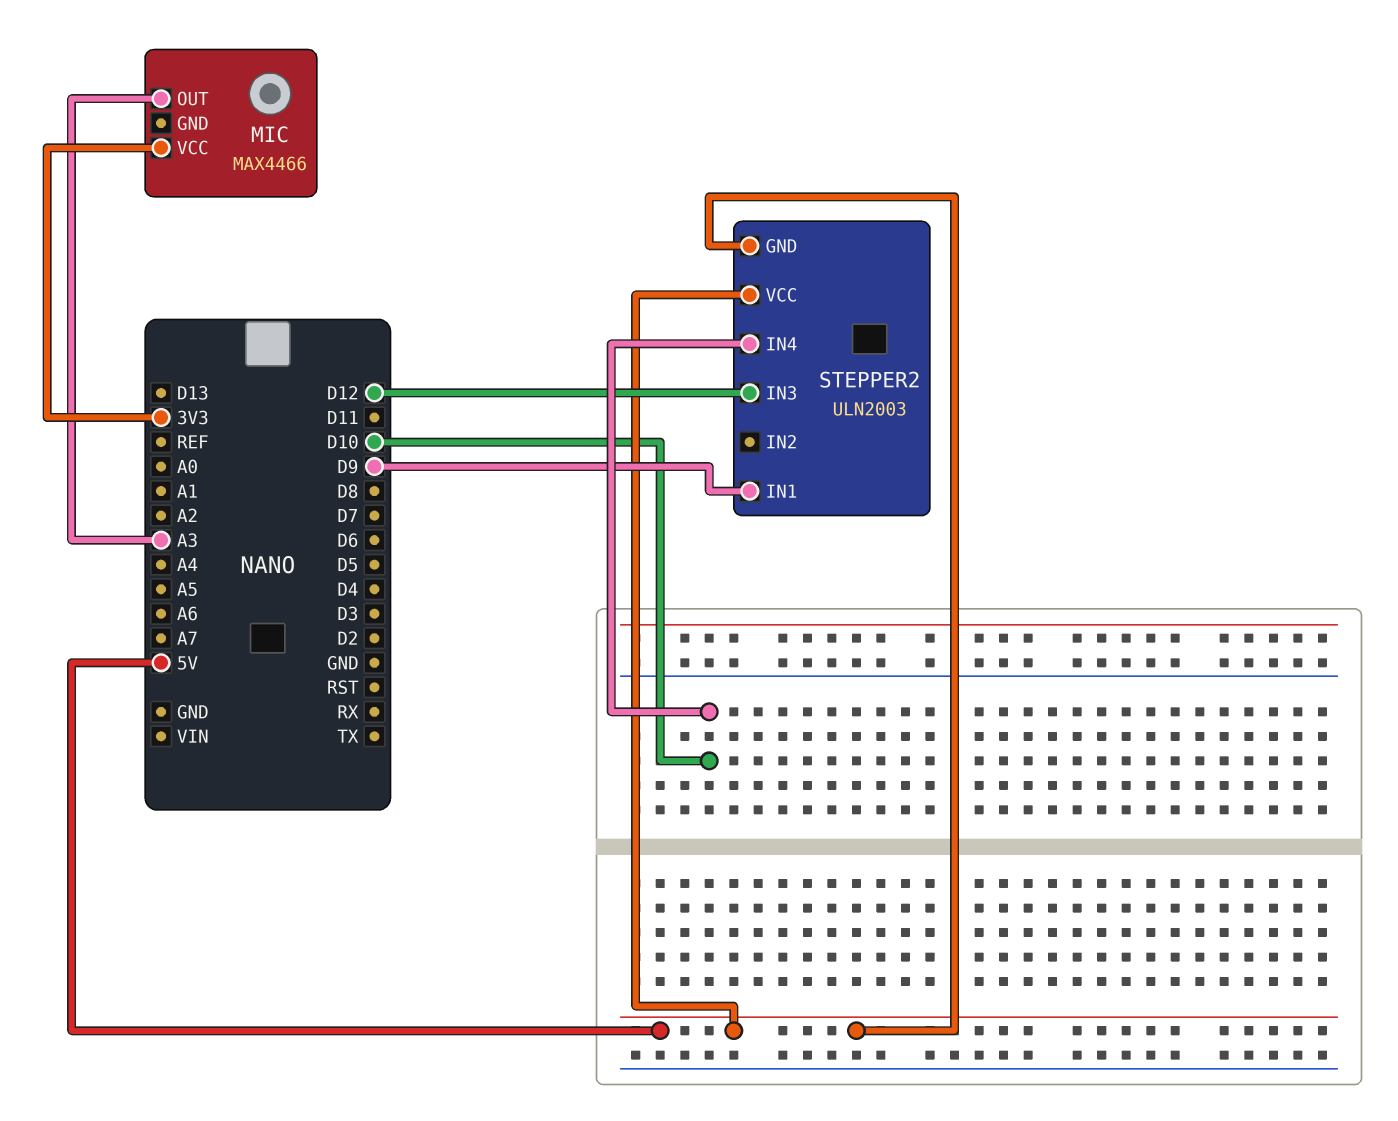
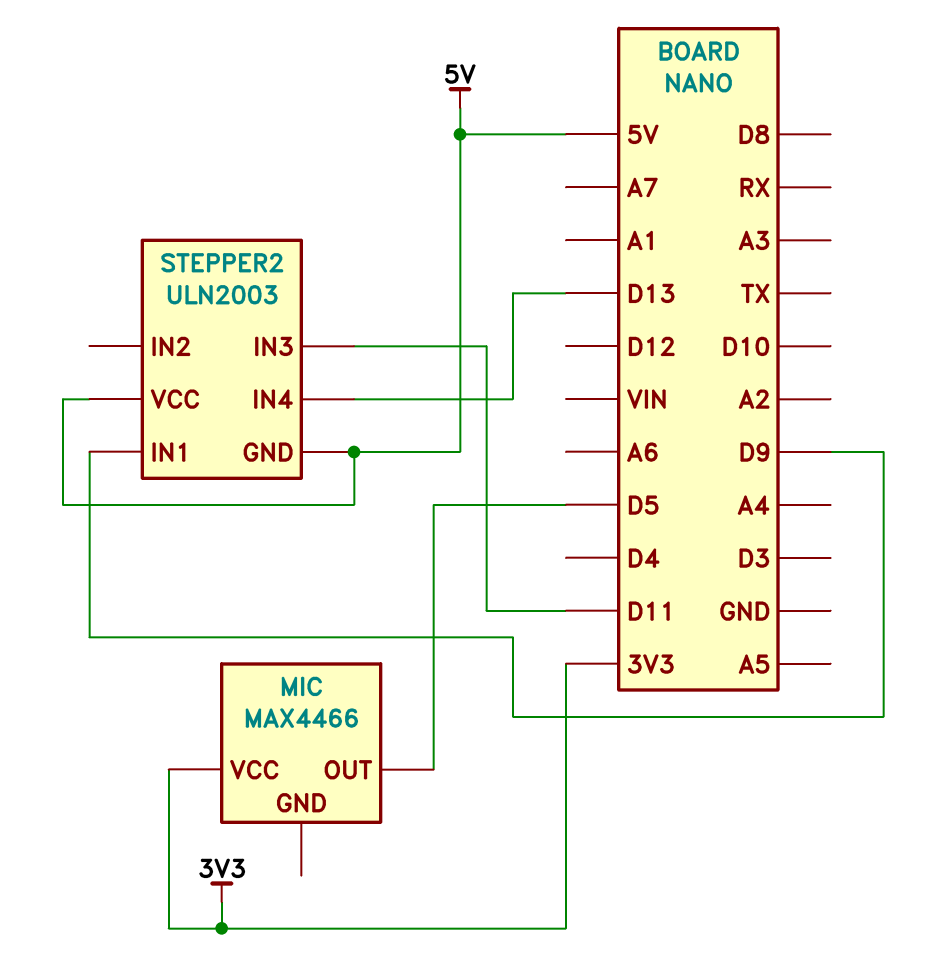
MIC pin OUT: A3 -> D5
STEPPER2 pin IN3: D12 -> D11
STEPPER2 pin IN4: D10 -> D13

